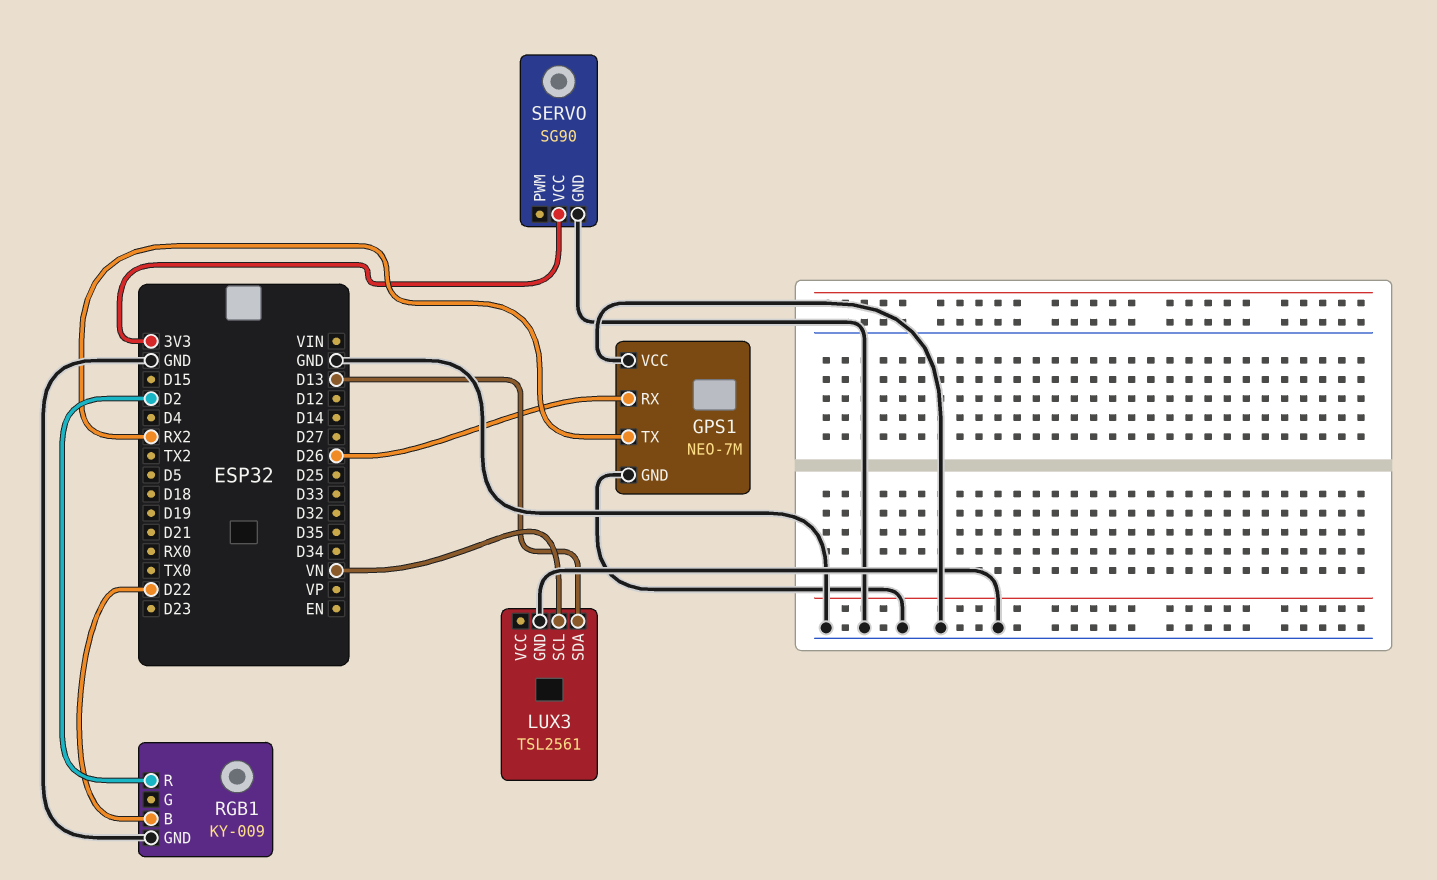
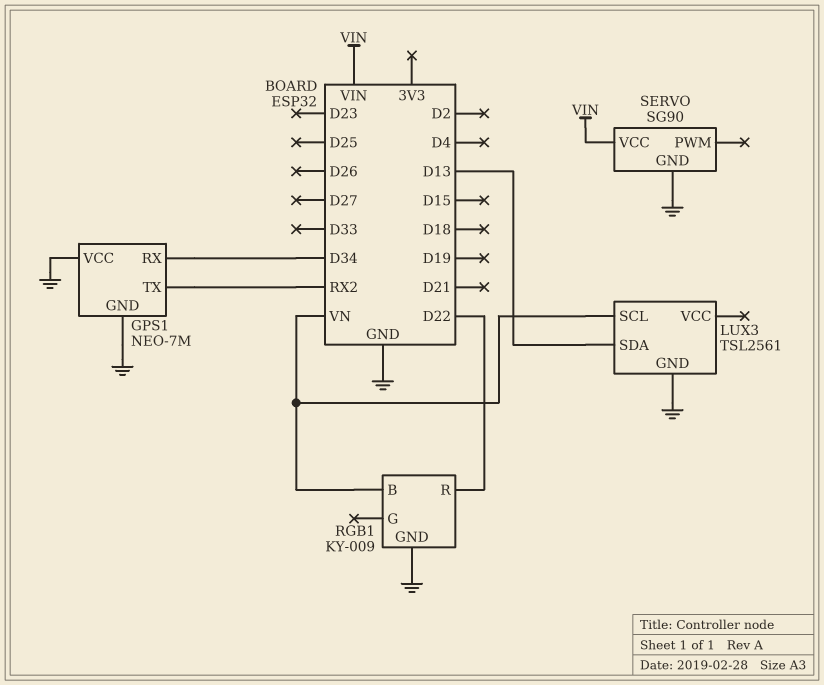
GPS1 pin RX: D26 -> D34
RGB1 pin B: D22 -> VN
RGB1 pin R: D2 -> D22
SERVO pin VCC: 3V3 -> VIN

